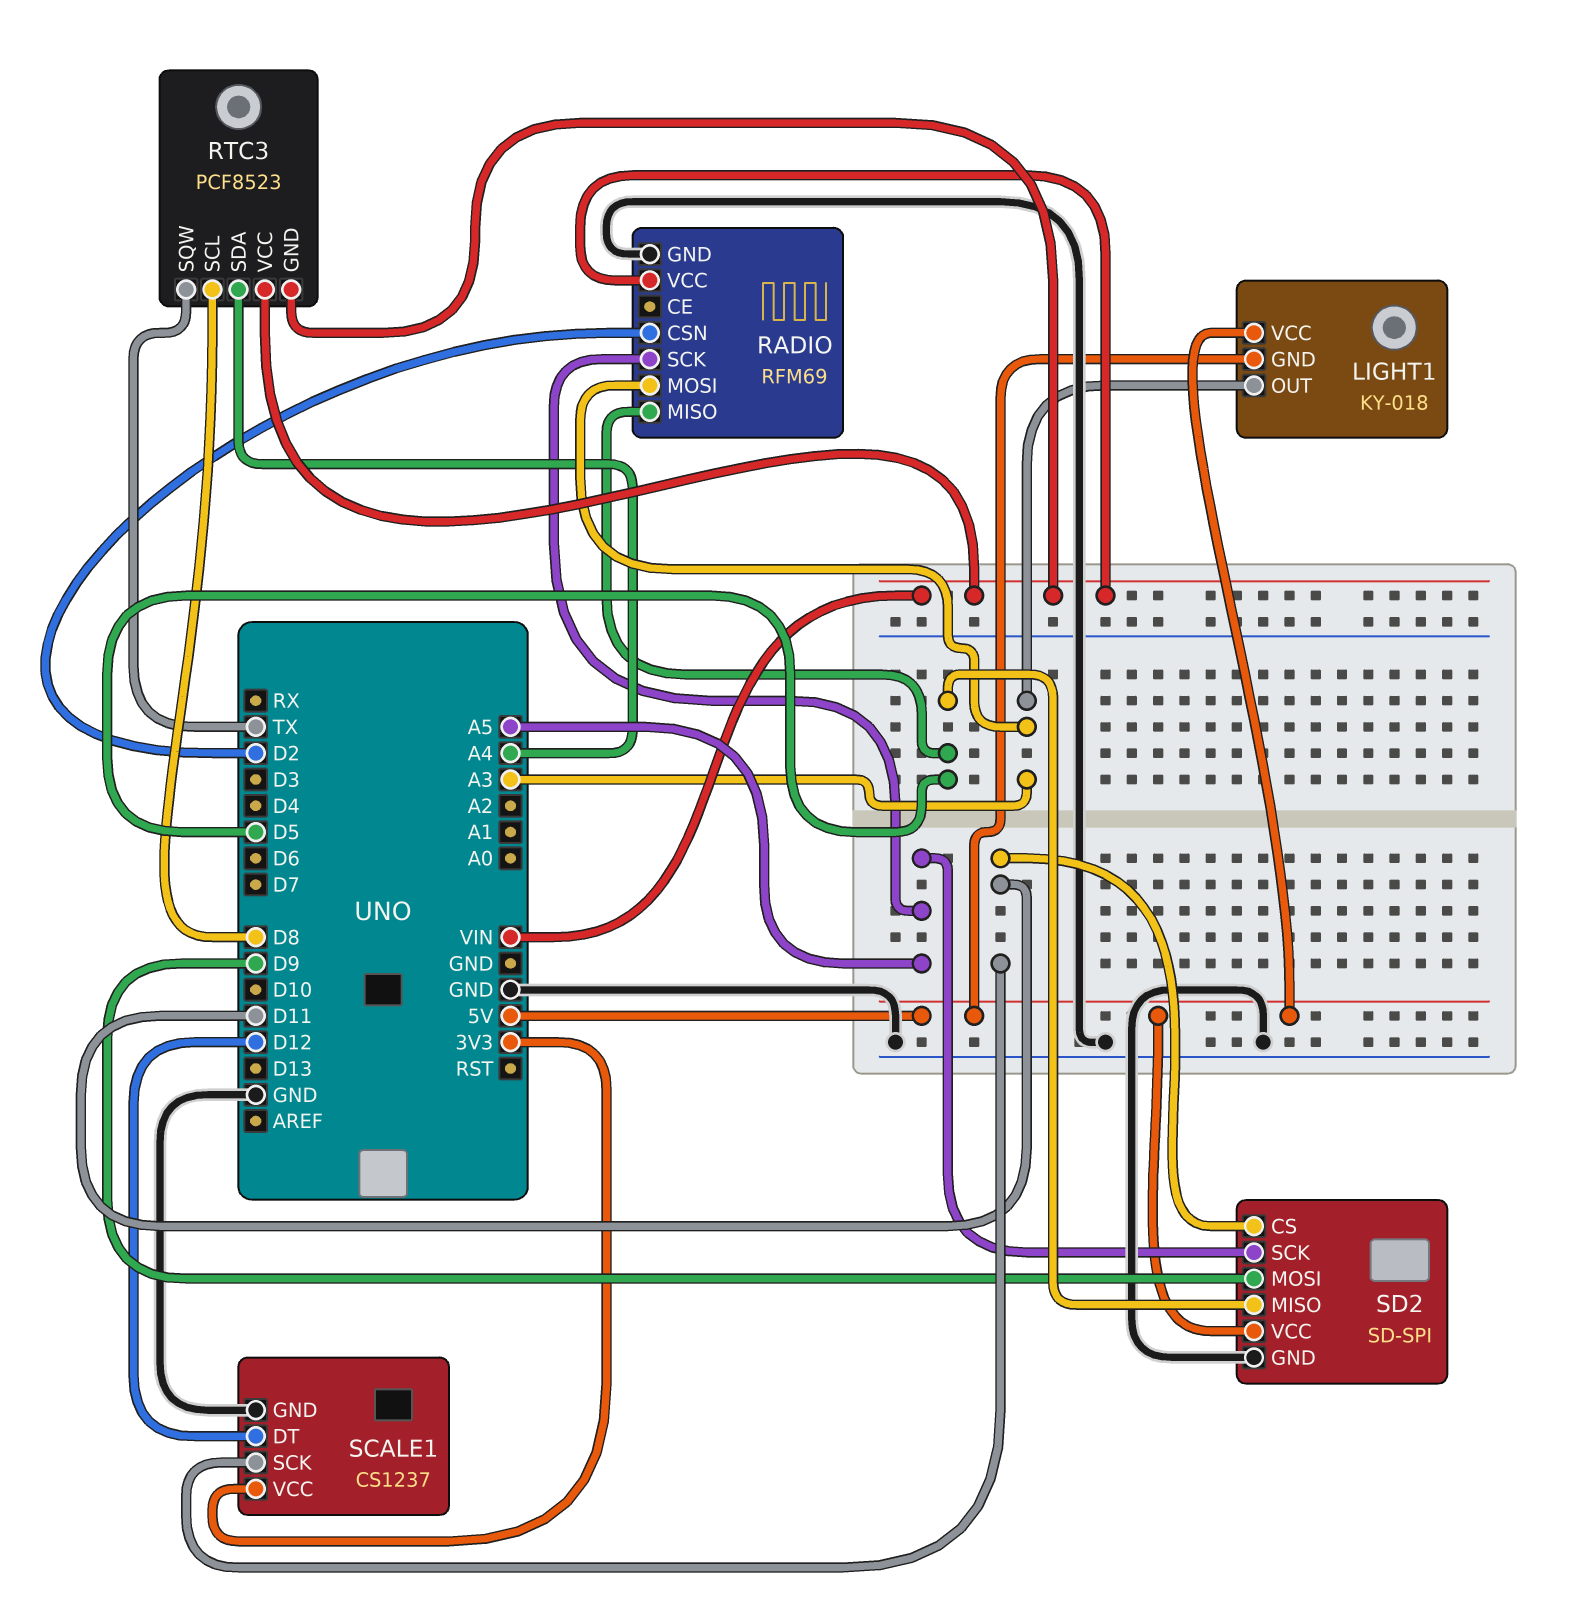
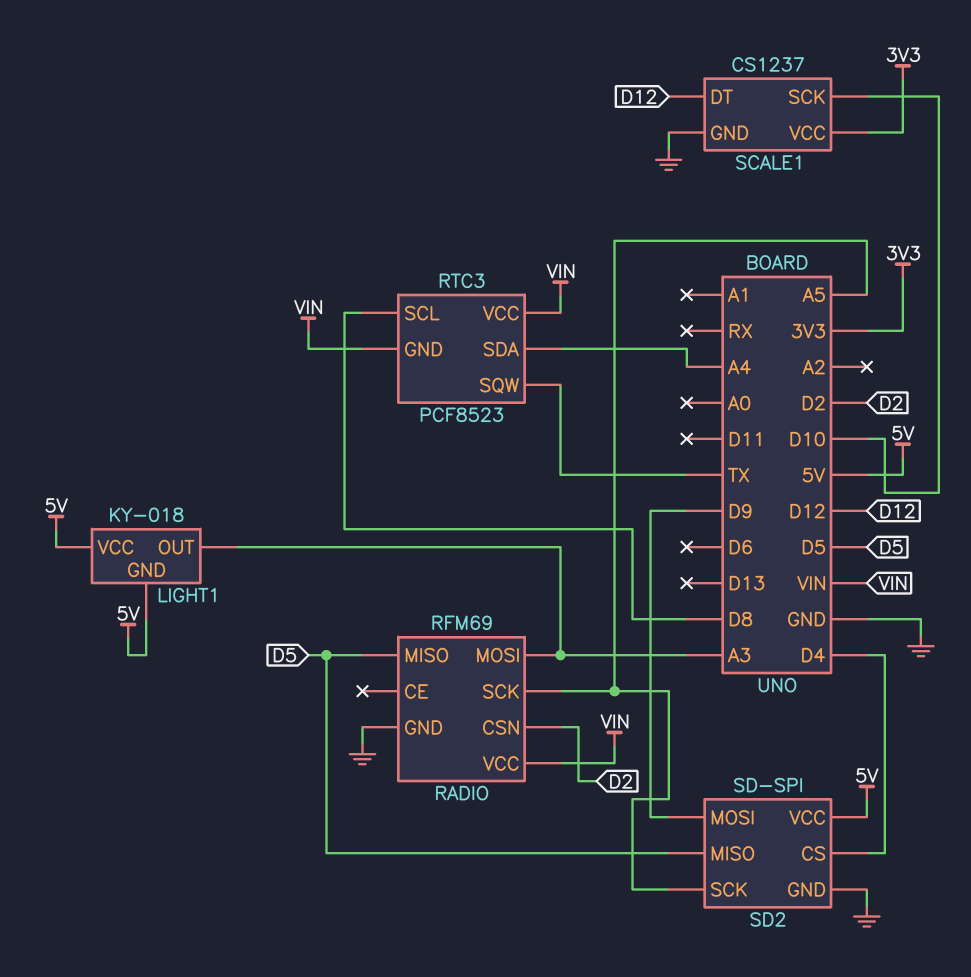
SCALE1 pin SCK: D11 -> D10
SD2 pin CS: D11 -> D4

